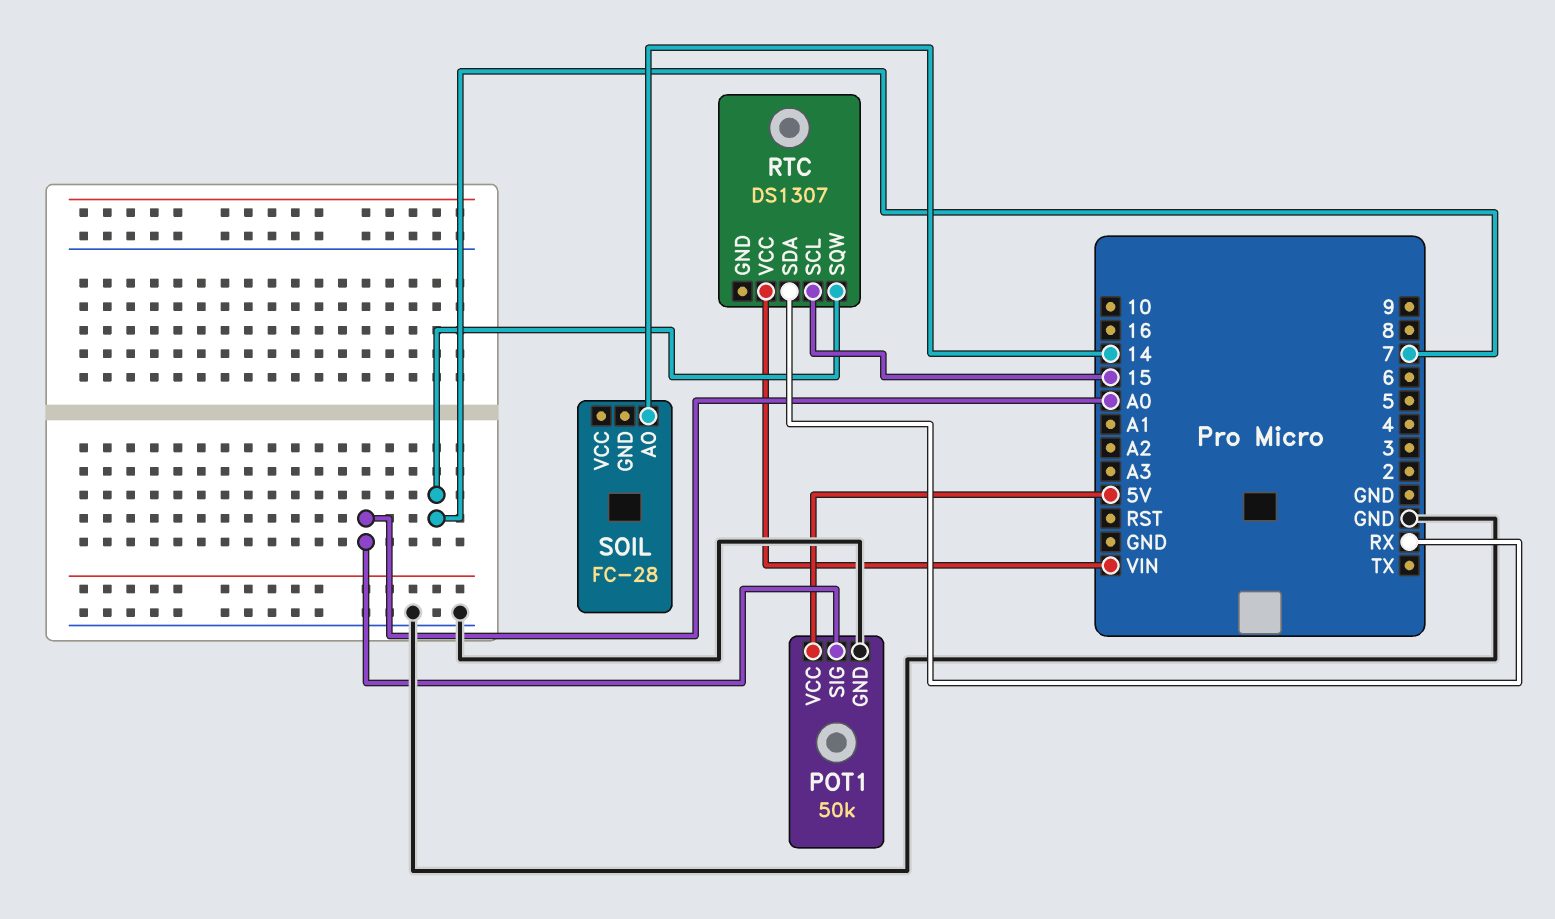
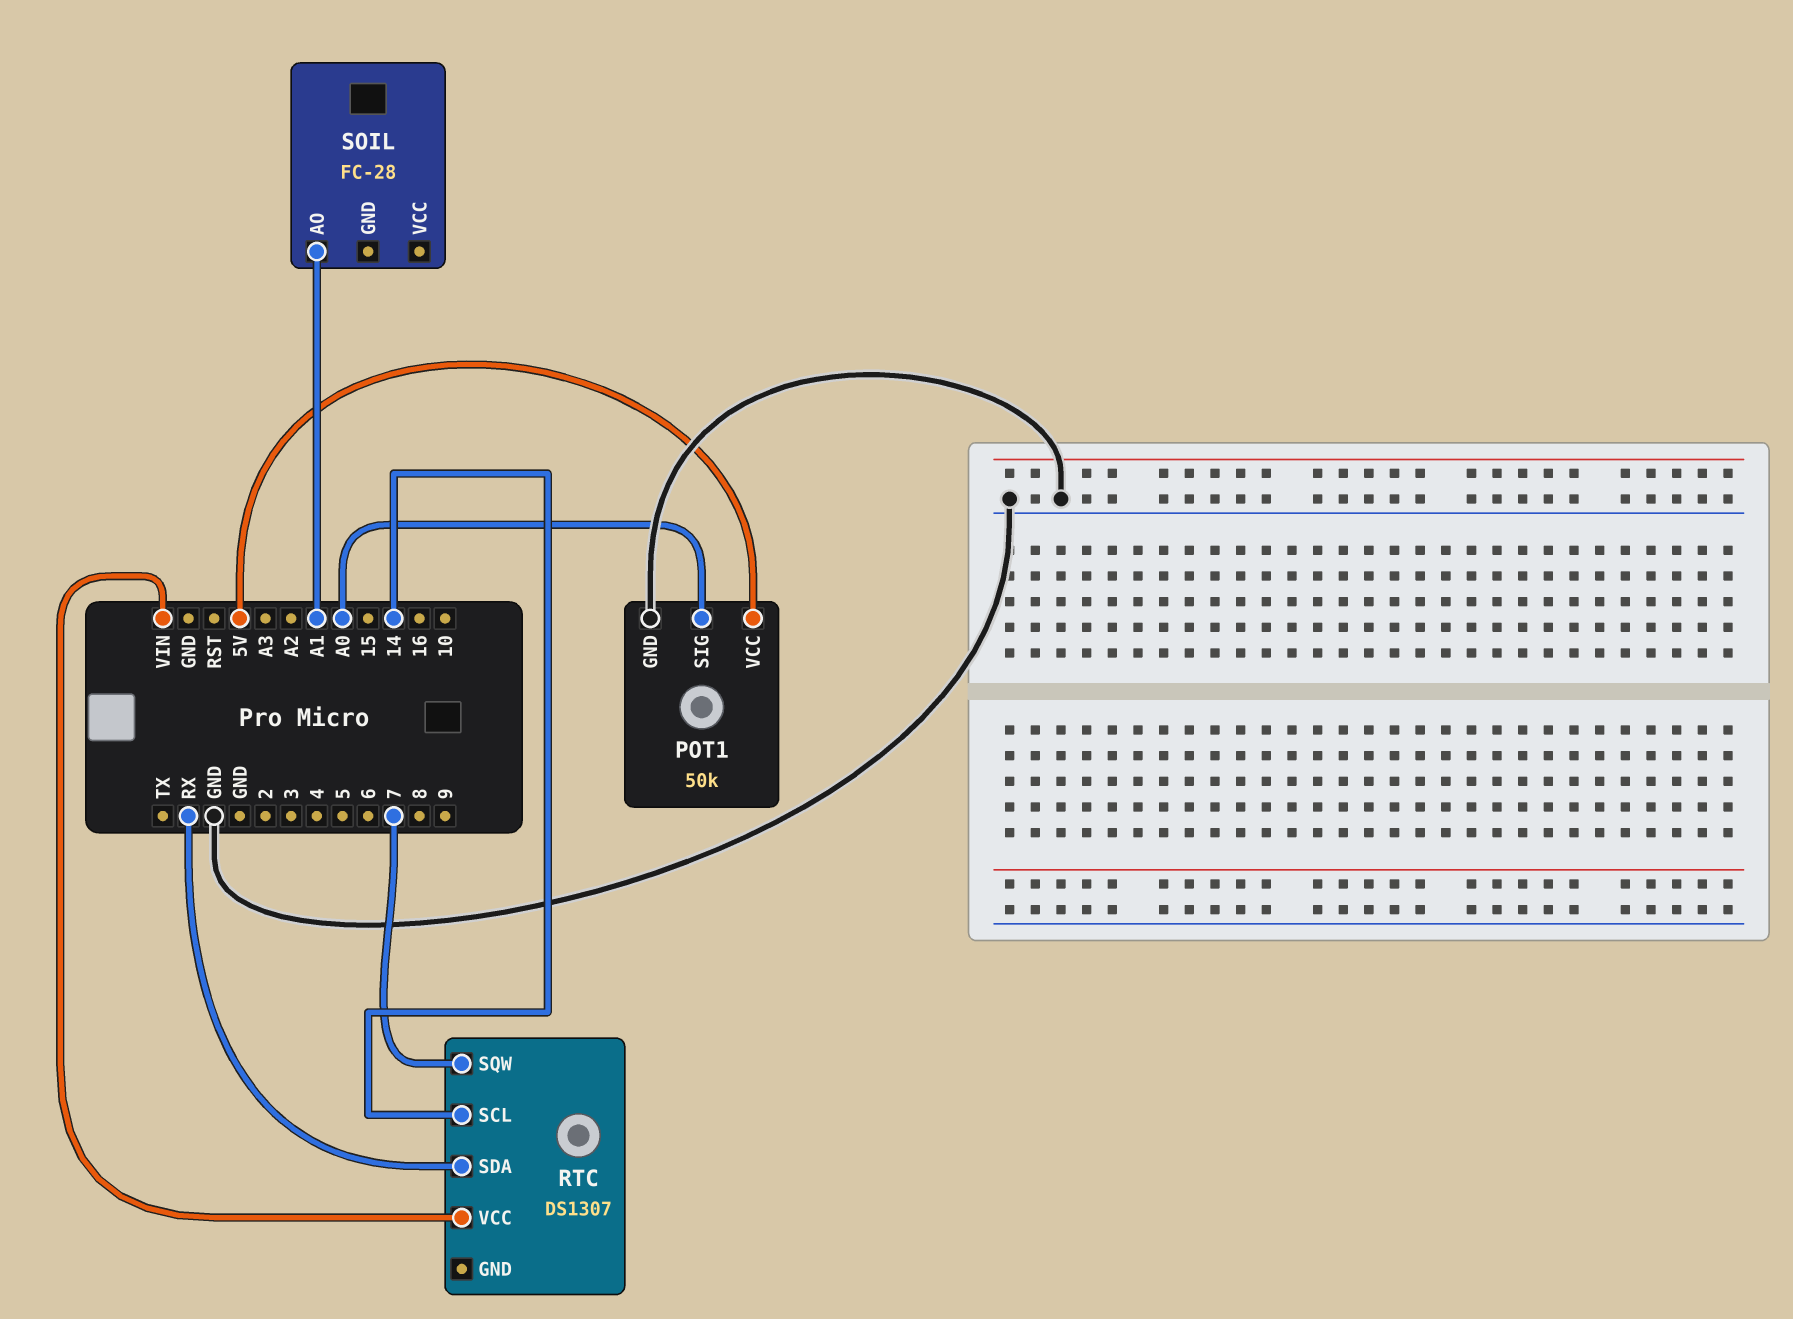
RTC pin SCL: 15 -> 14
SOIL pin AO: 14 -> A1

